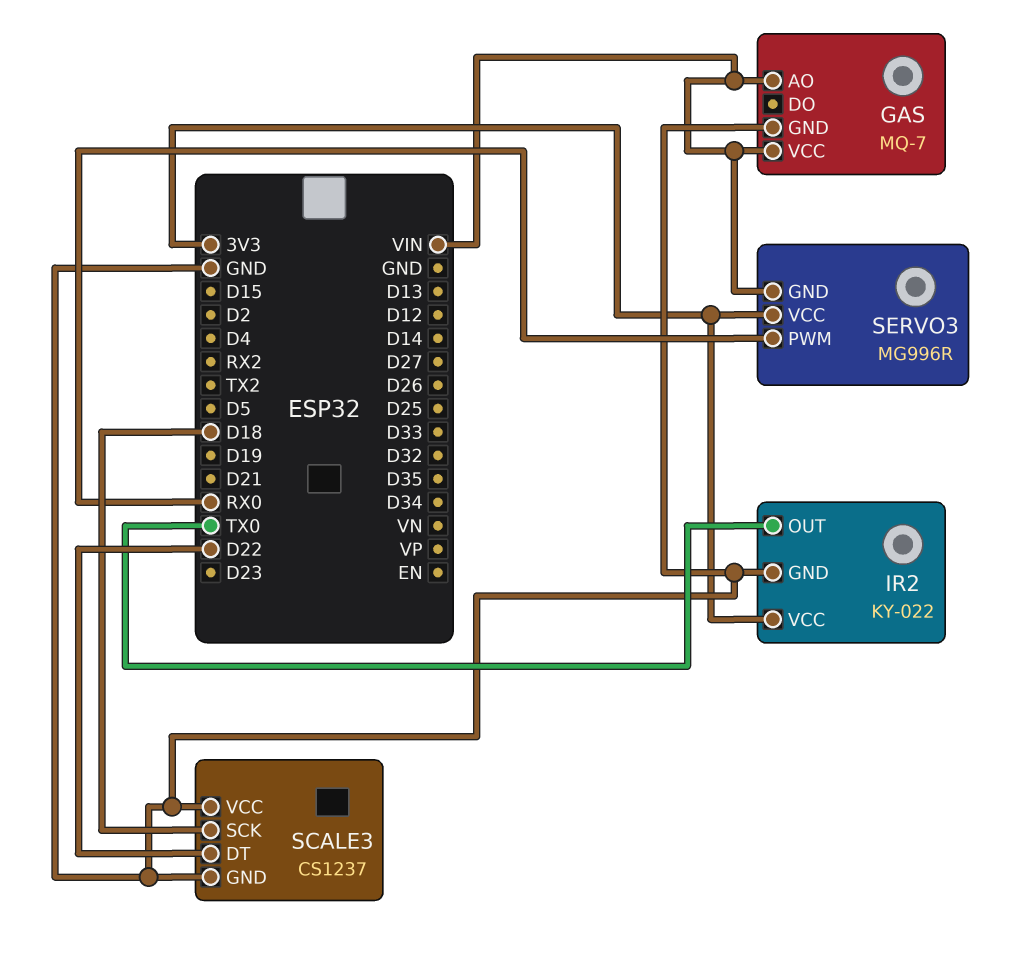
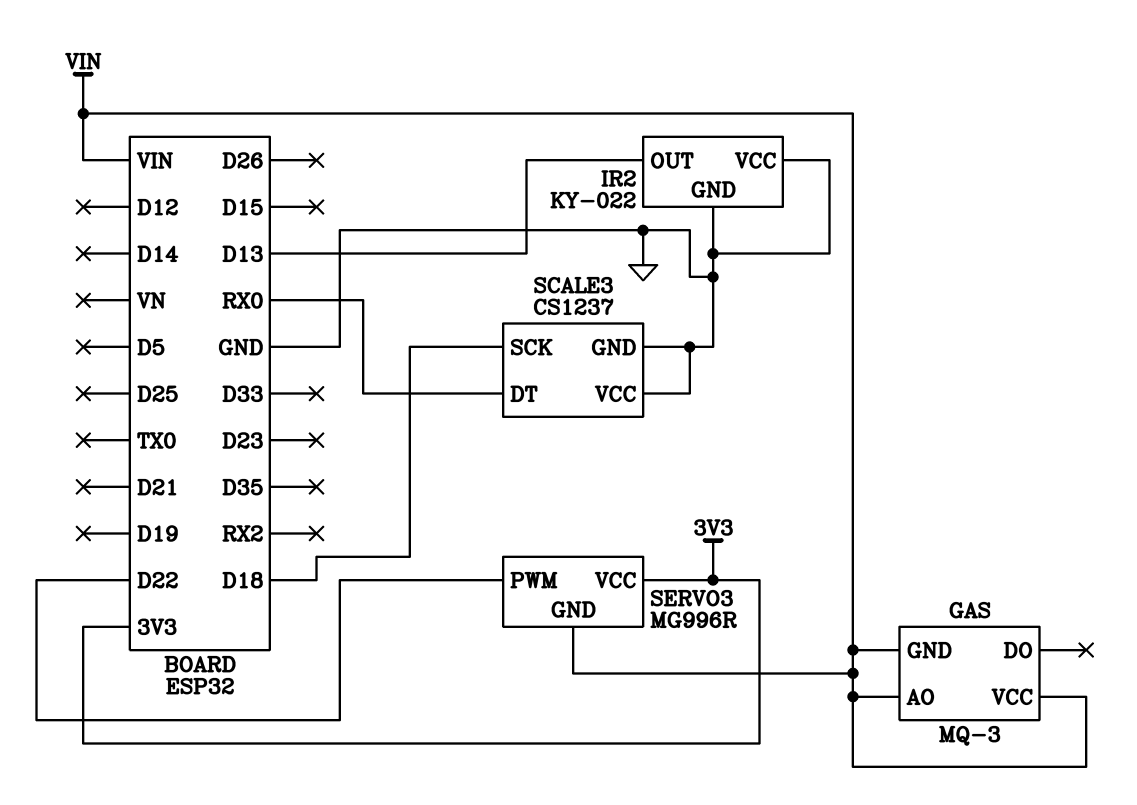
GAS: MQ-7 -> MQ-3
GAS pin GND: GND -> VIN
IR2 pin OUT: TX0 -> D13
IR2 pin VCC: 3V3 -> GND
SCALE3 pin DT: D22 -> RX0
SERVO3 pin PWM: RX0 -> D22

